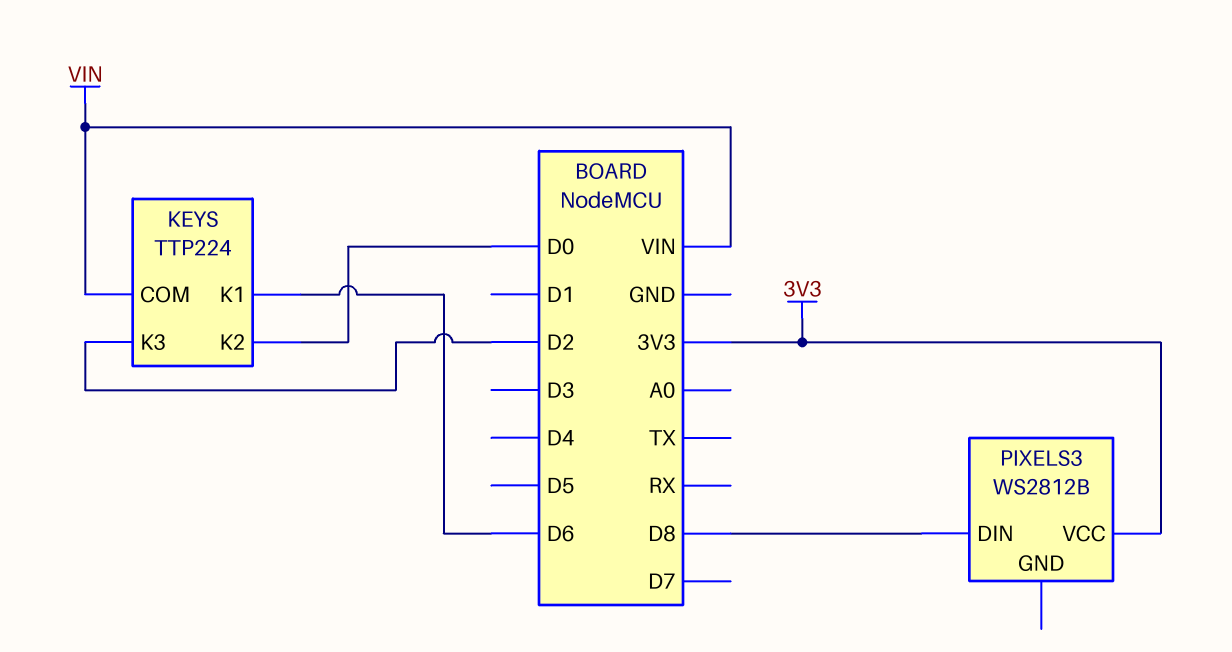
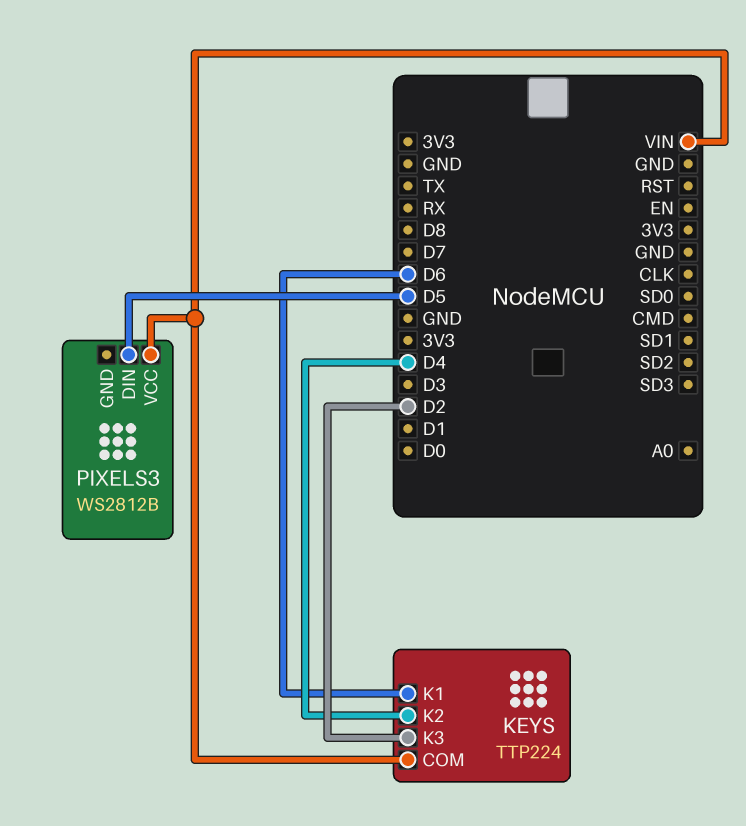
KEYS pin K2: D0 -> D4
PIXELS3 pin DIN: D8 -> D5
PIXELS3 pin VCC: 3V3 -> VIN

